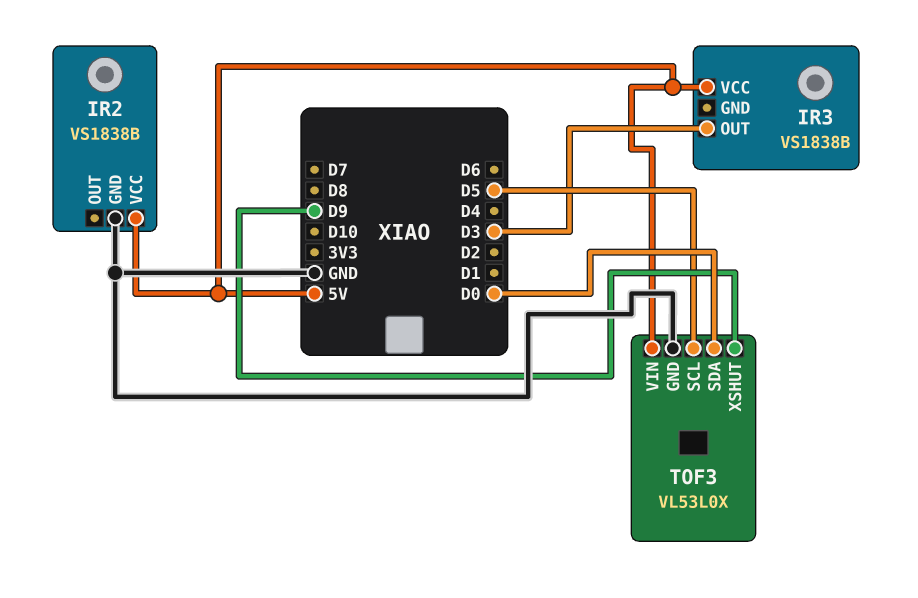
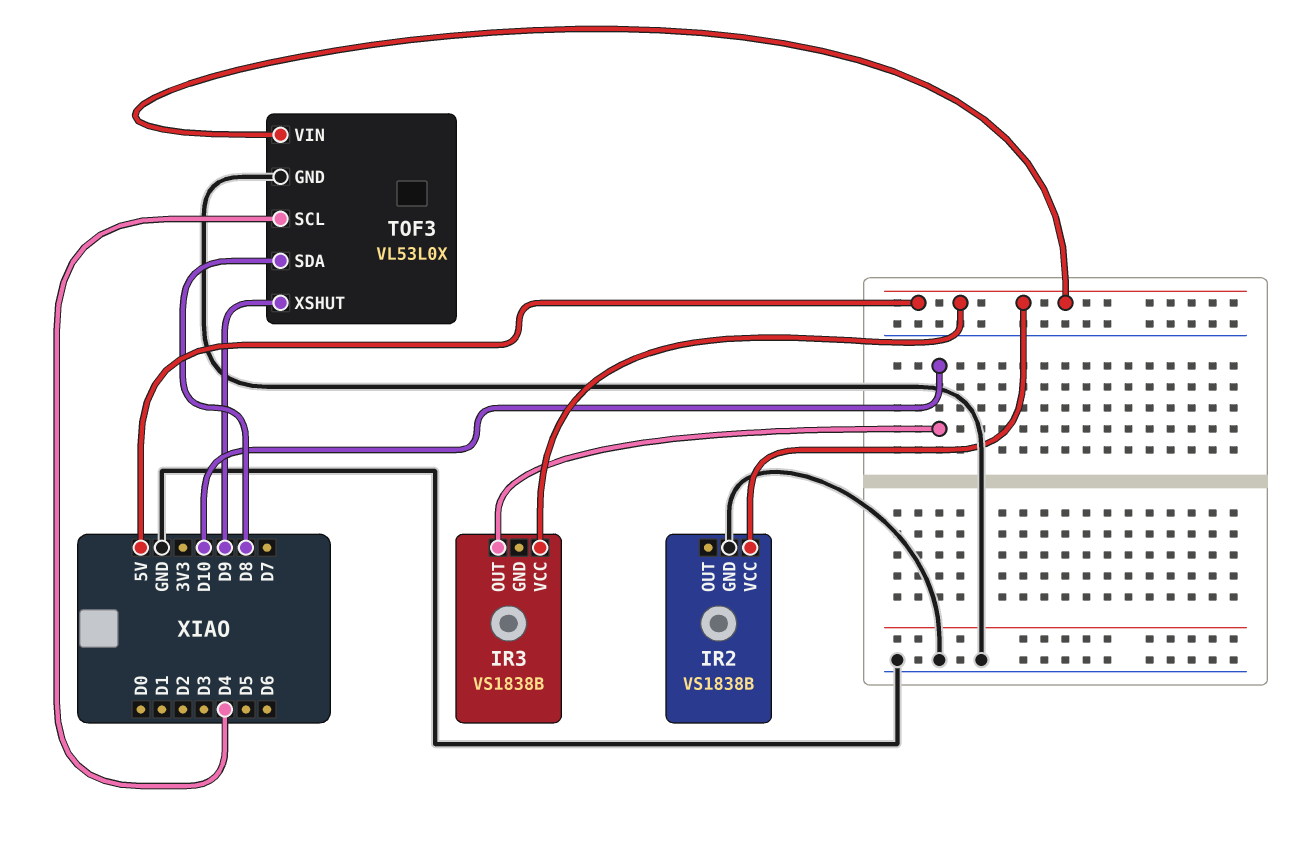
IR3 pin OUT: D3 -> D10
TOF3 pin SCL: D5 -> D4
TOF3 pin SDA: D0 -> D8

